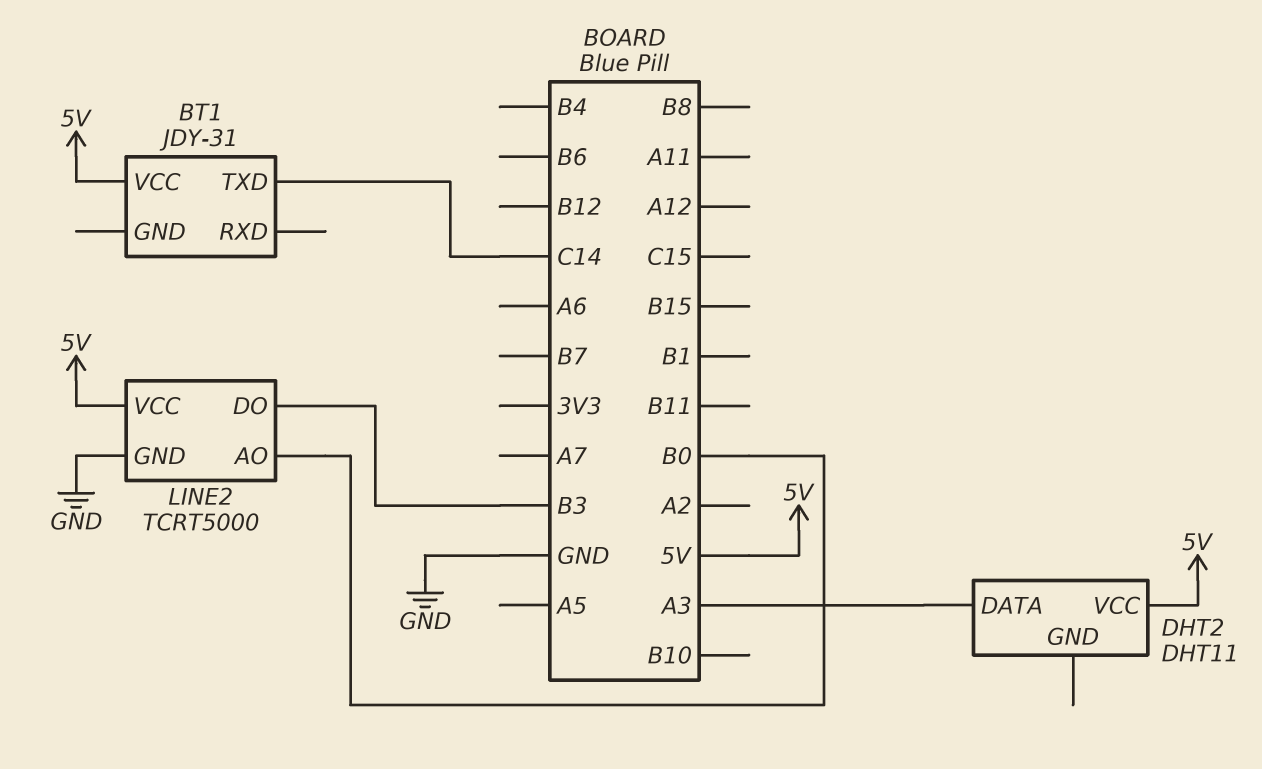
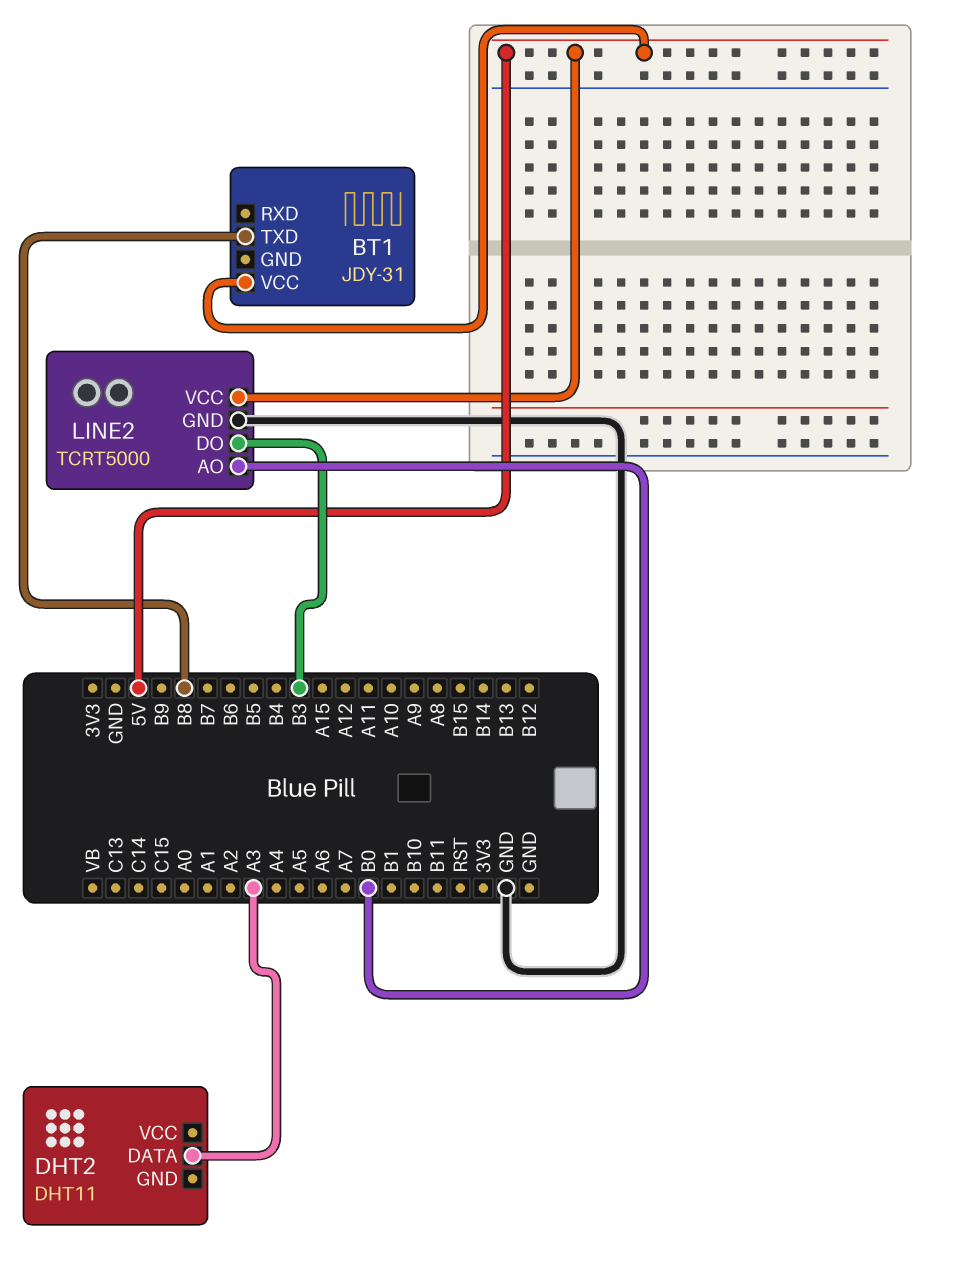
BT1 pin TXD: C14 -> B8
DHT2 pin VCC: 5V -> none

